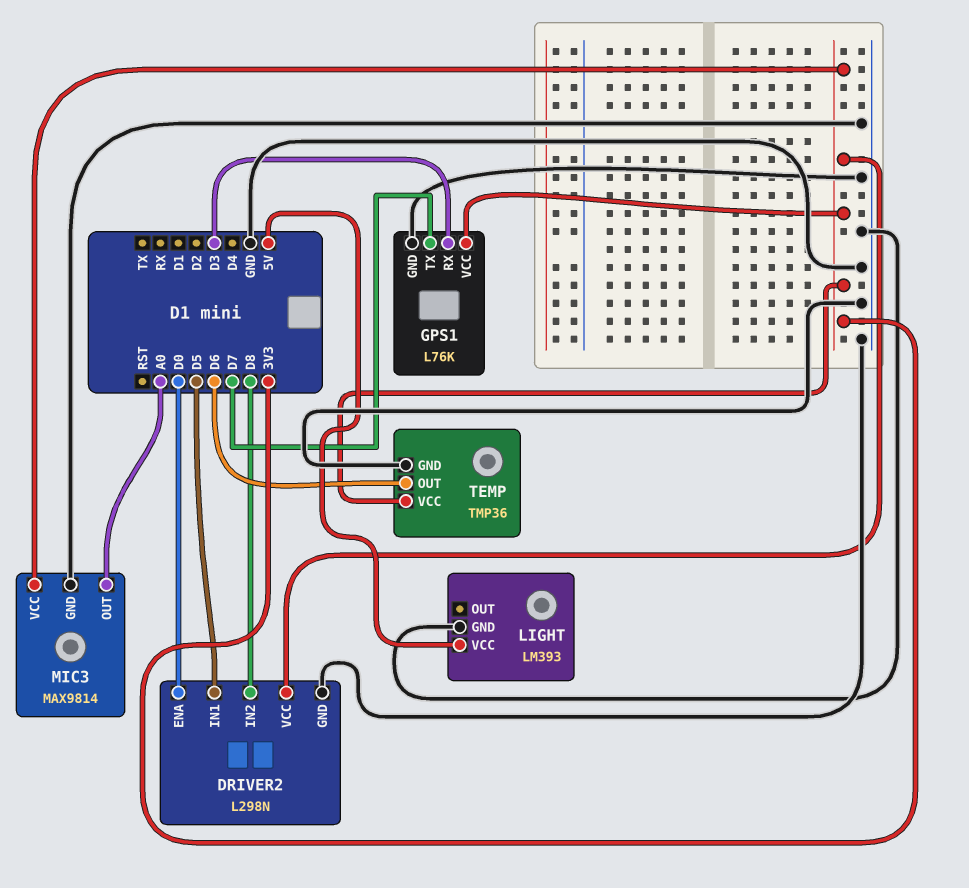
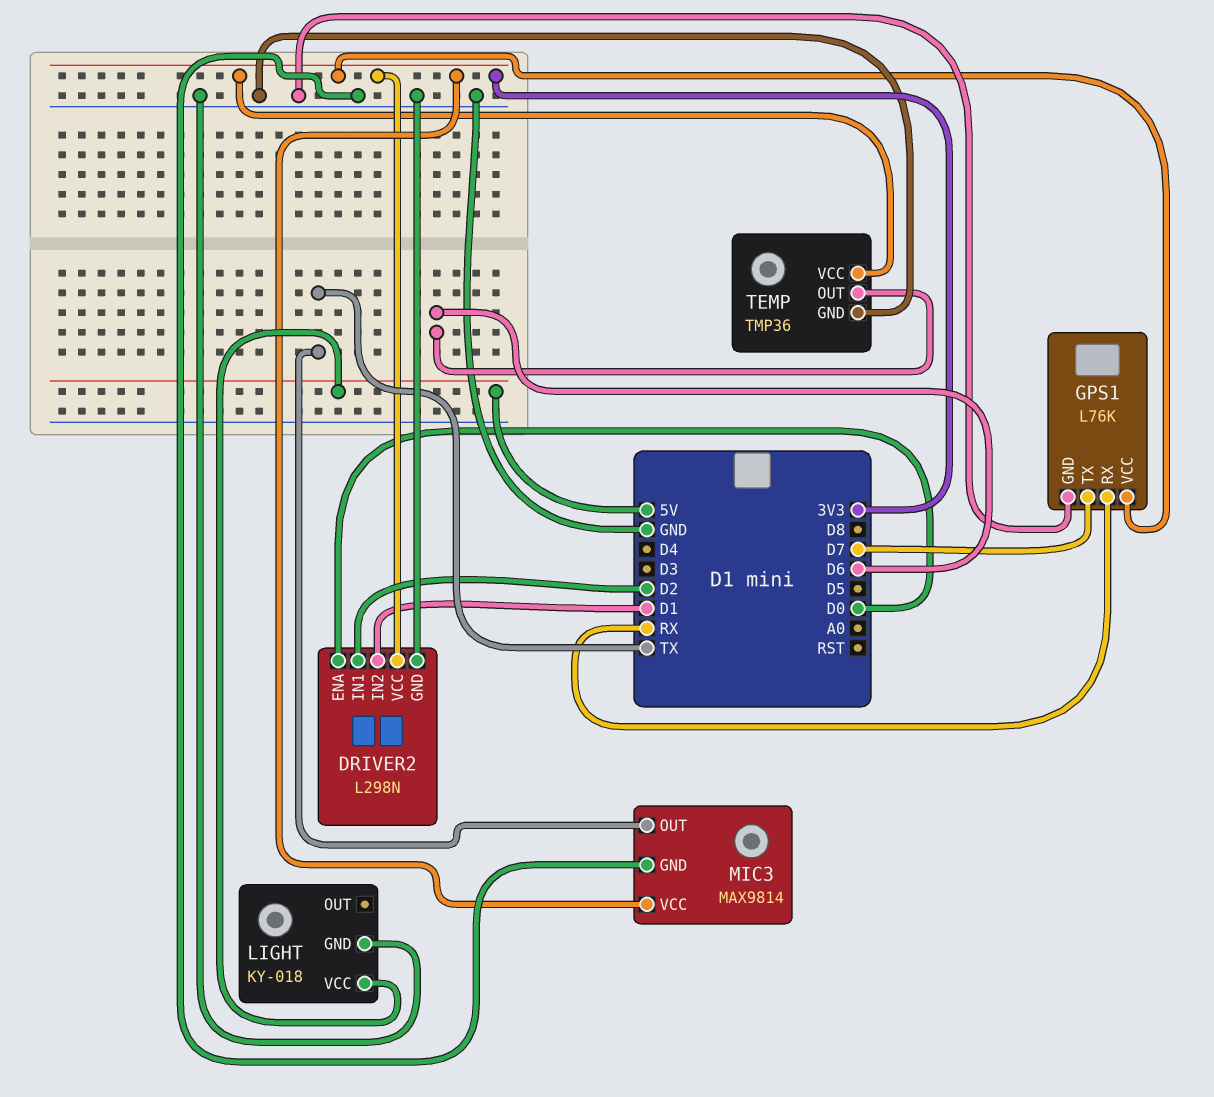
DRIVER2 pin IN1: D5 -> D2
DRIVER2 pin IN2: D8 -> D1
GPS1 pin RX: D3 -> RX
LIGHT: LM393 -> KY-018
MIC3 pin OUT: A0 -> TX

